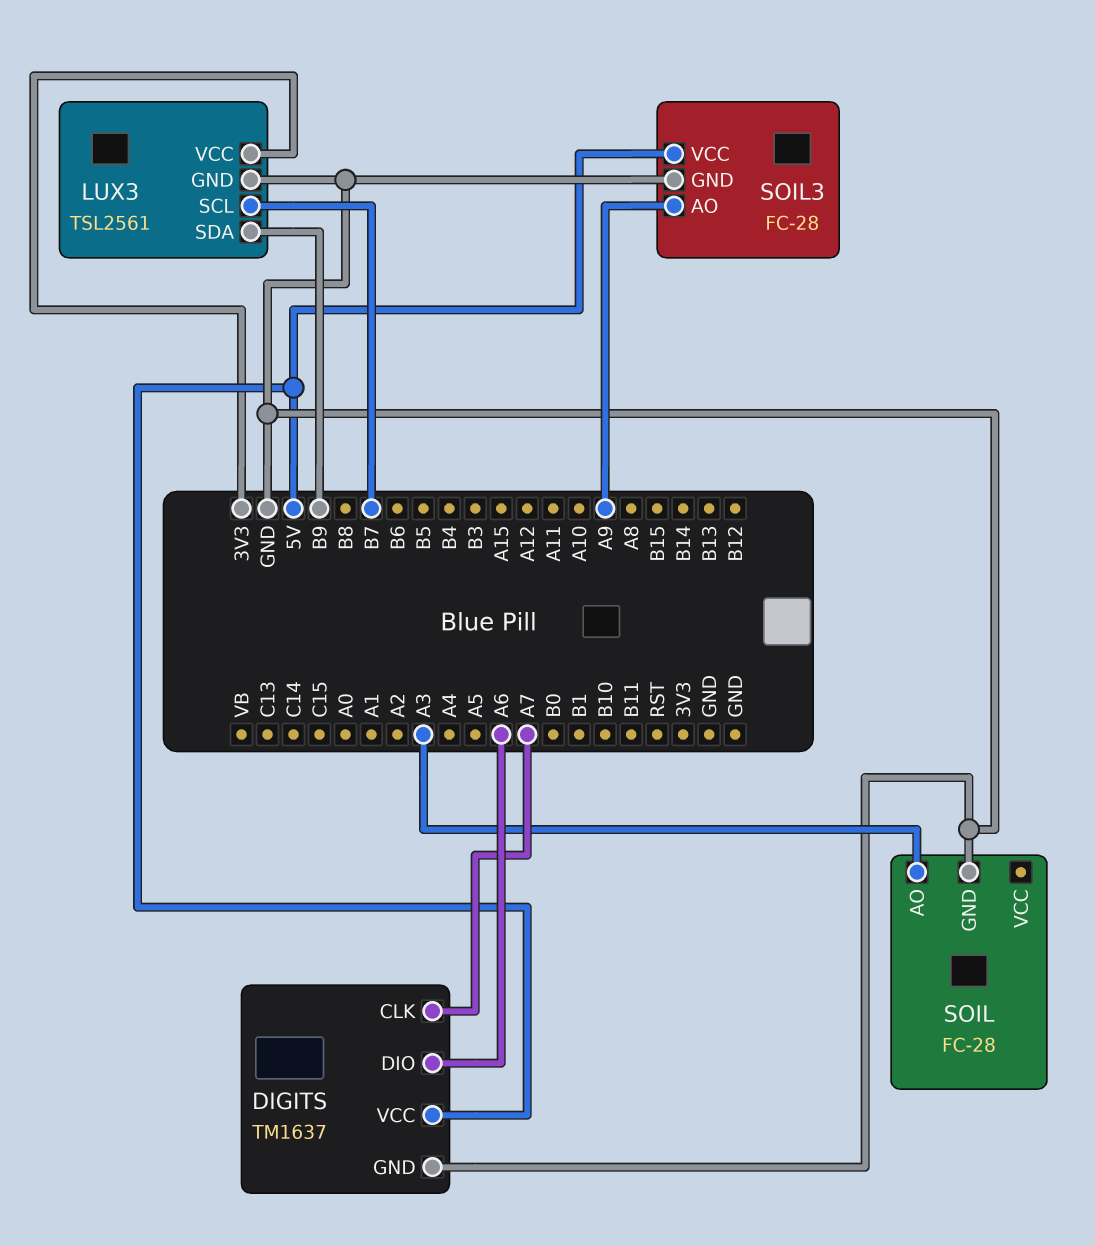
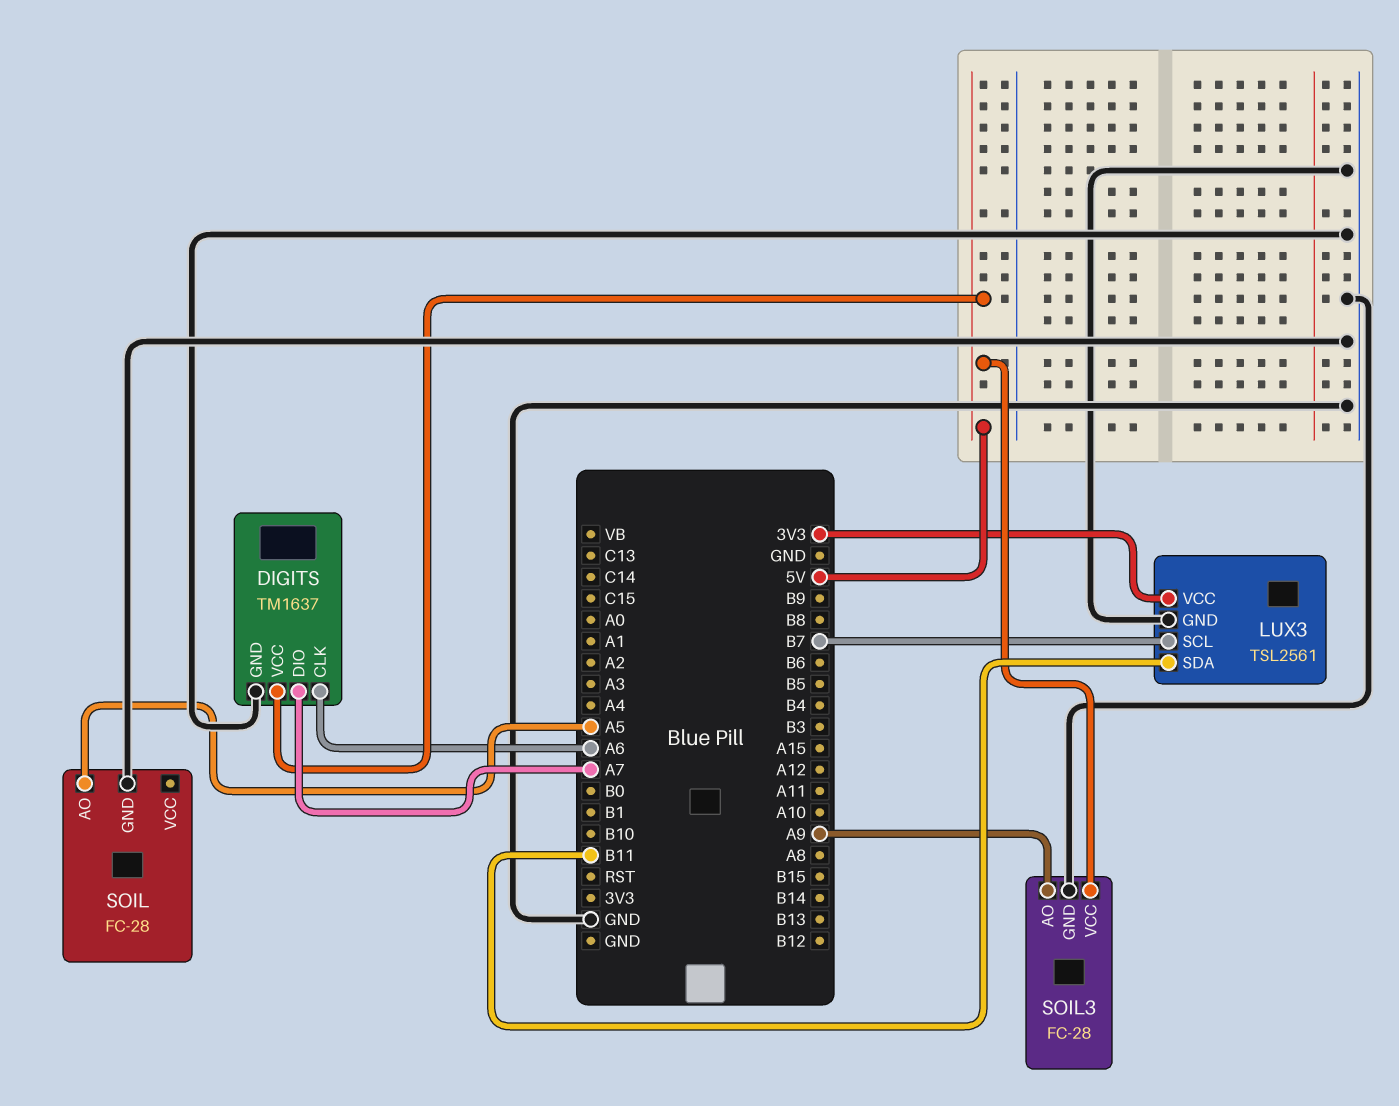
DIGITS pin CLK: A7 -> A6
DIGITS pin DIO: A6 -> A7
LUX3 pin SDA: B9 -> B11
SOIL pin AO: A3 -> A5

